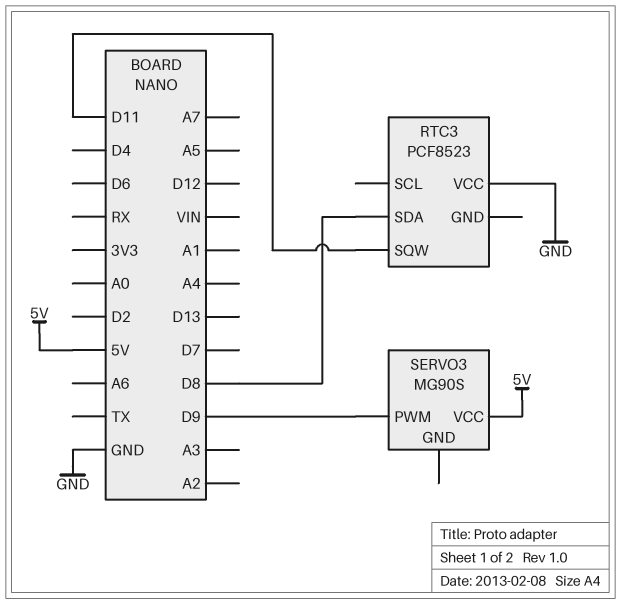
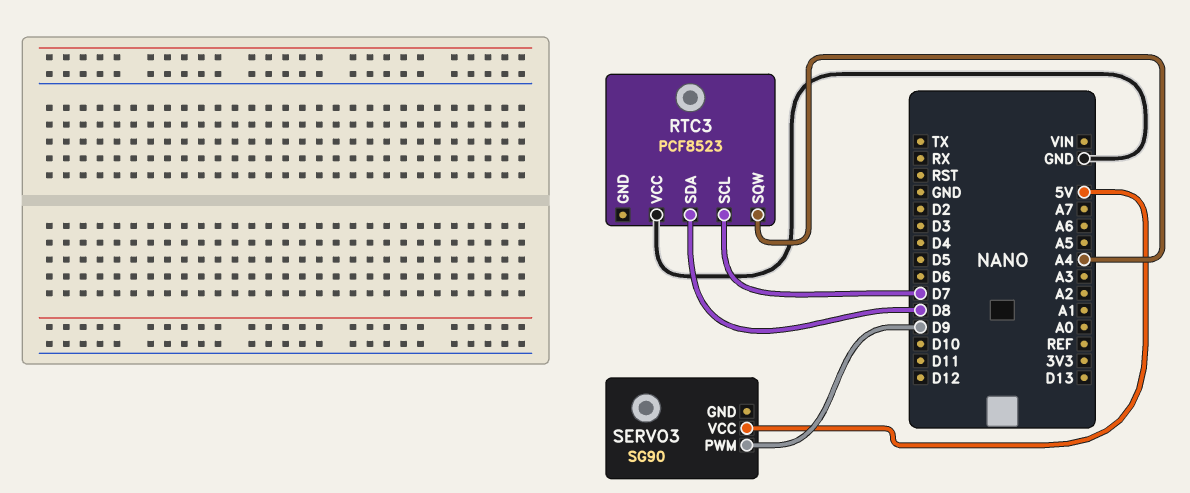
RTC3 pin SCL: none -> D7
RTC3 pin SQW: D11 -> A4
SERVO3: MG90S -> SG90

